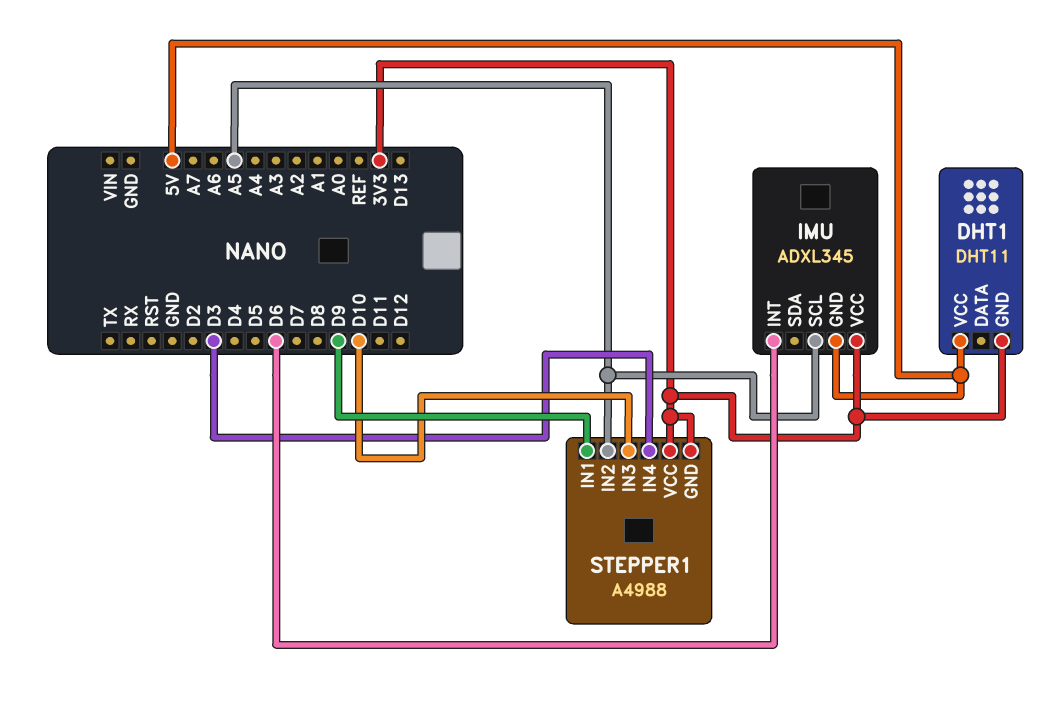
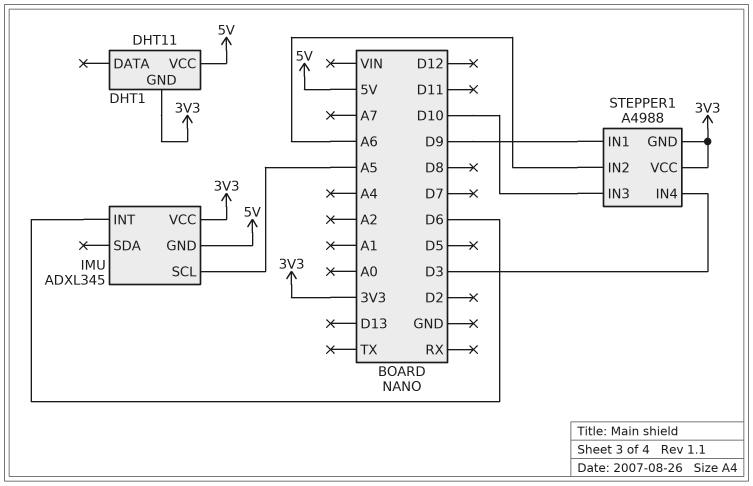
STEPPER1 pin IN2: A5 -> A6

